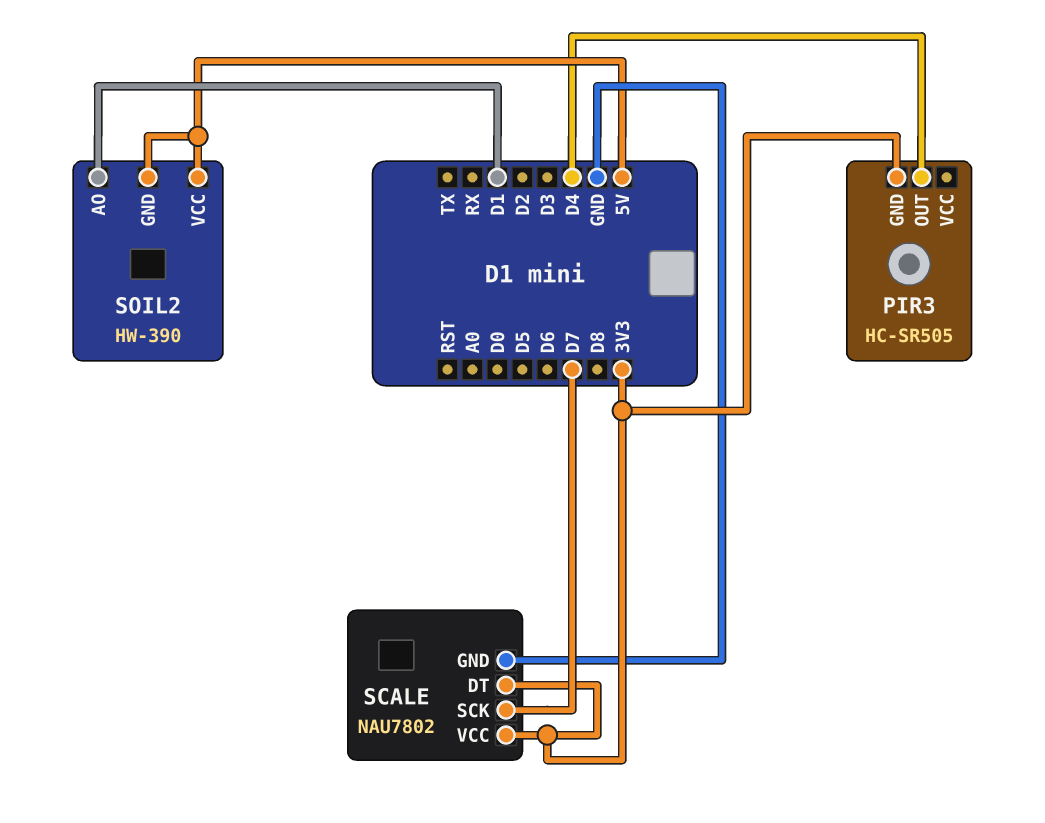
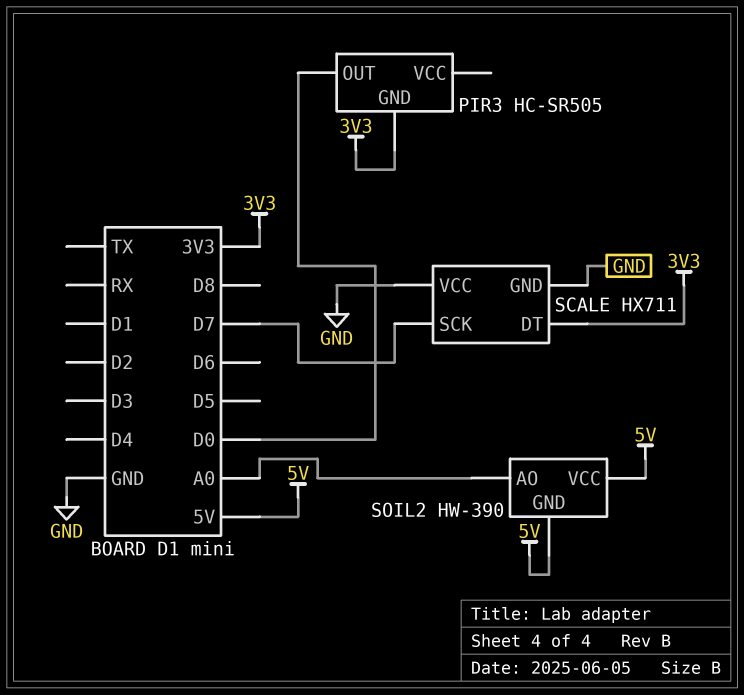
PIR3 pin OUT: D4 -> D0
SCALE: NAU7802 -> HX711
SCALE pin VCC: 3V3 -> GND
SOIL2 pin AO: D1 -> A0

